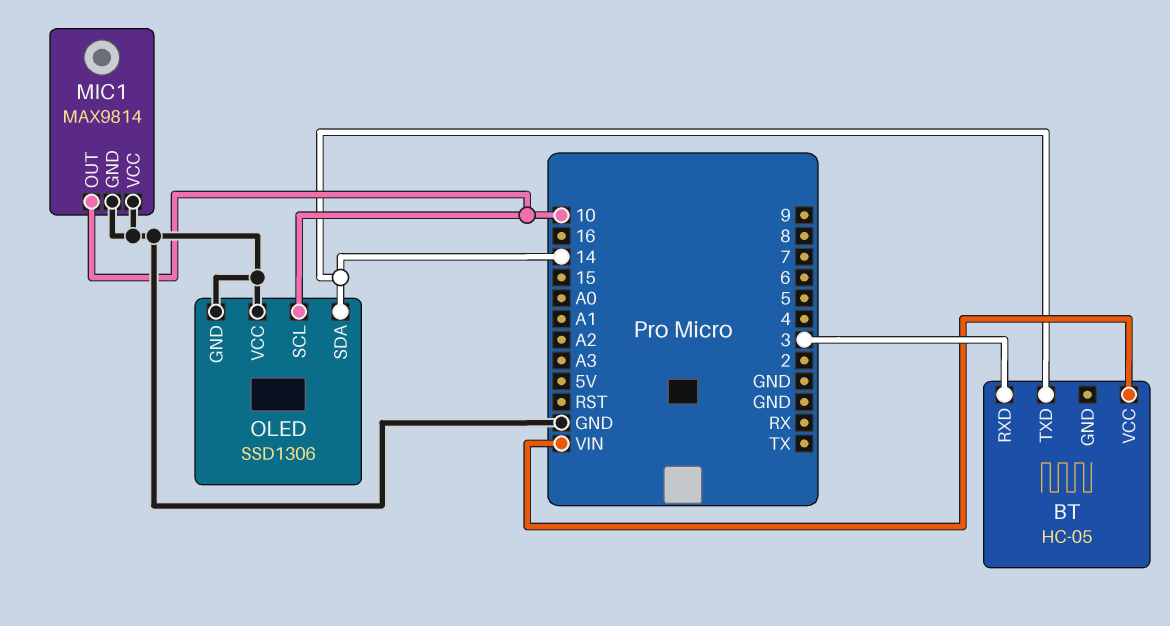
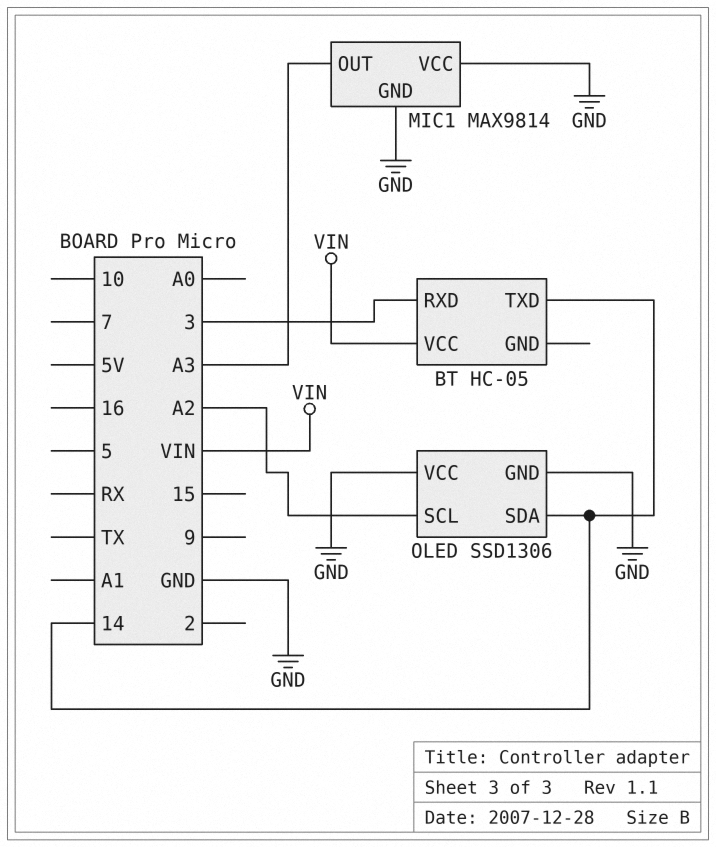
MIC1 pin OUT: 10 -> A3
OLED pin SCL: 10 -> A2

